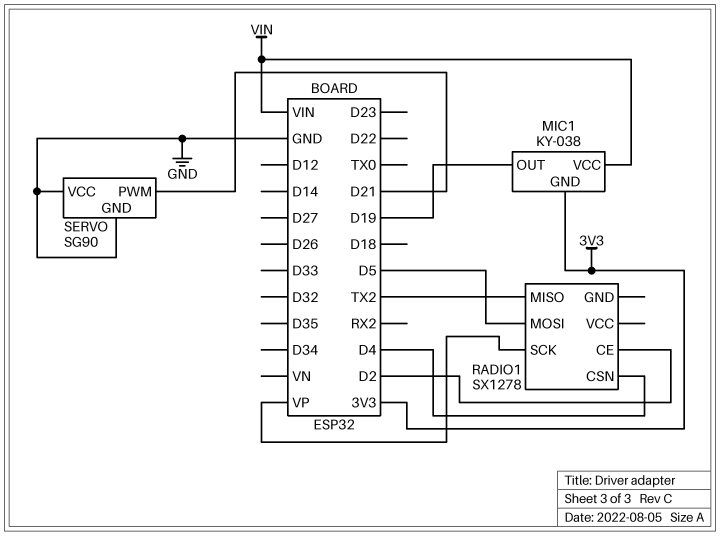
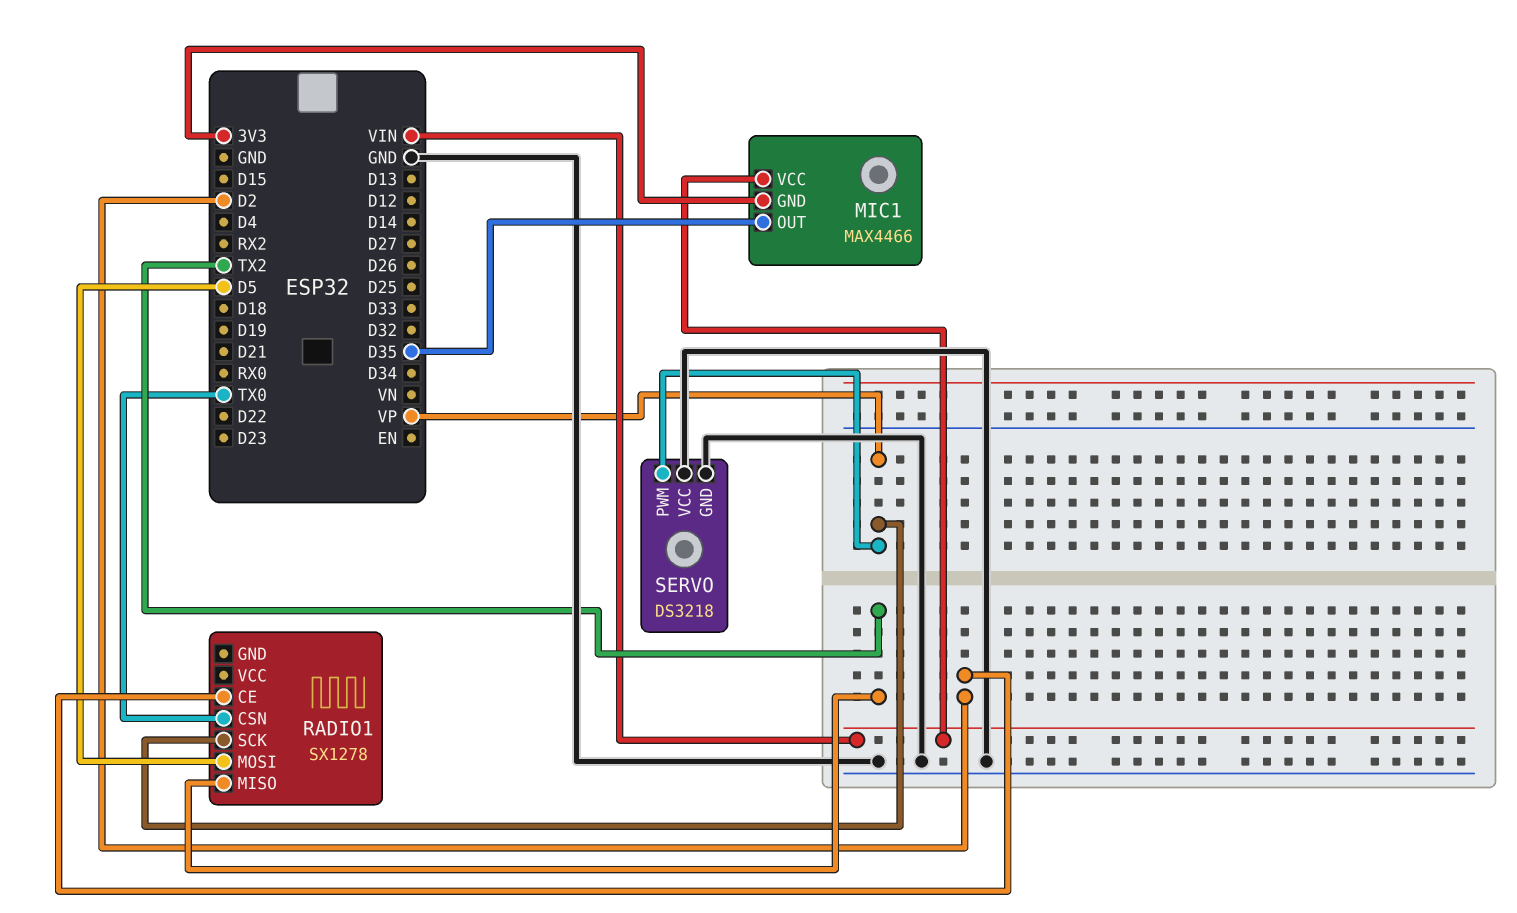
MIC1: KY-038 -> MAX4466
MIC1 pin OUT: D19 -> D35
RADIO1 pin CSN: D4 -> TX0
SERVO: SG90 -> DS3218
SERVO pin PWM: D21 -> VP

